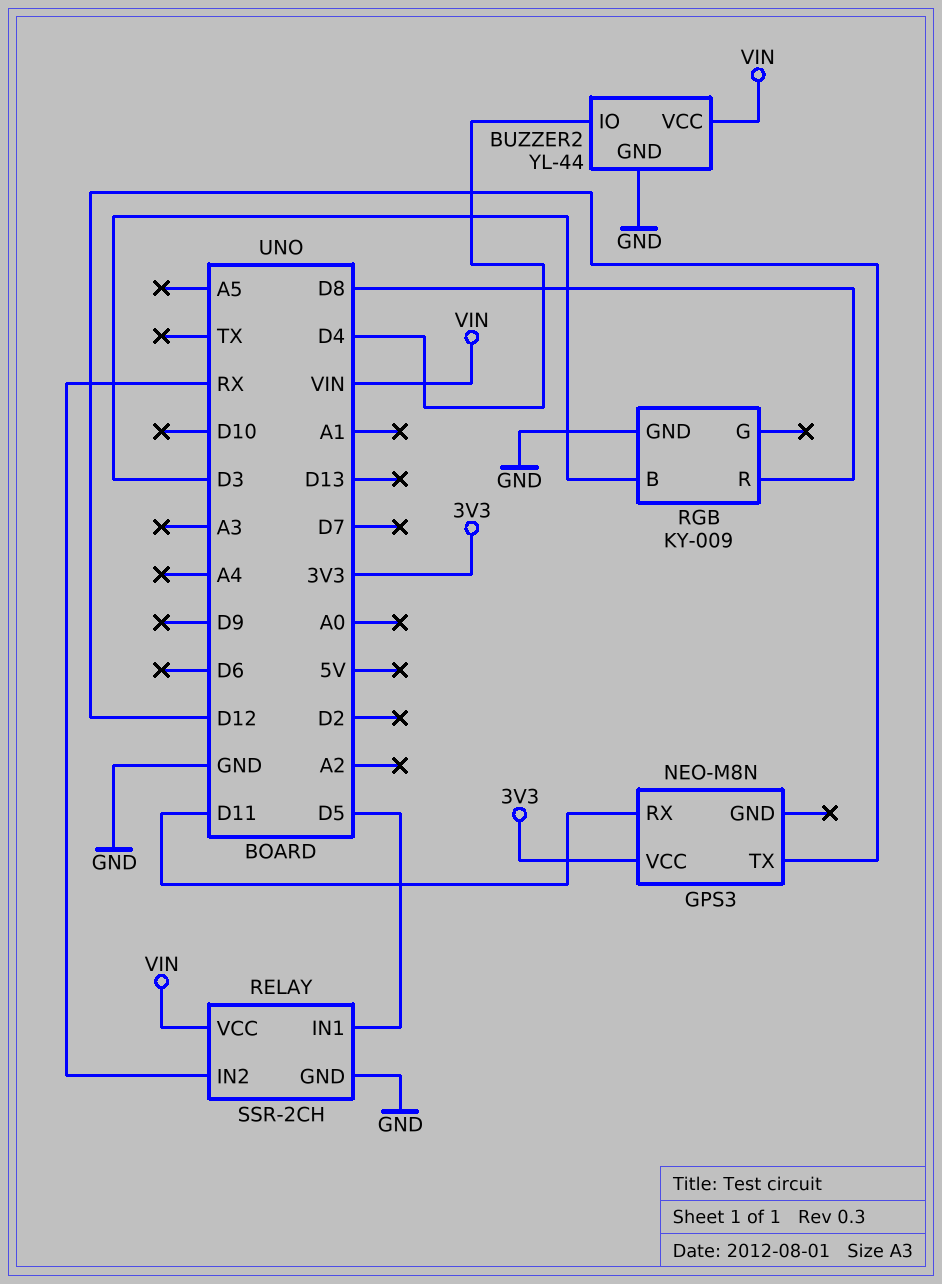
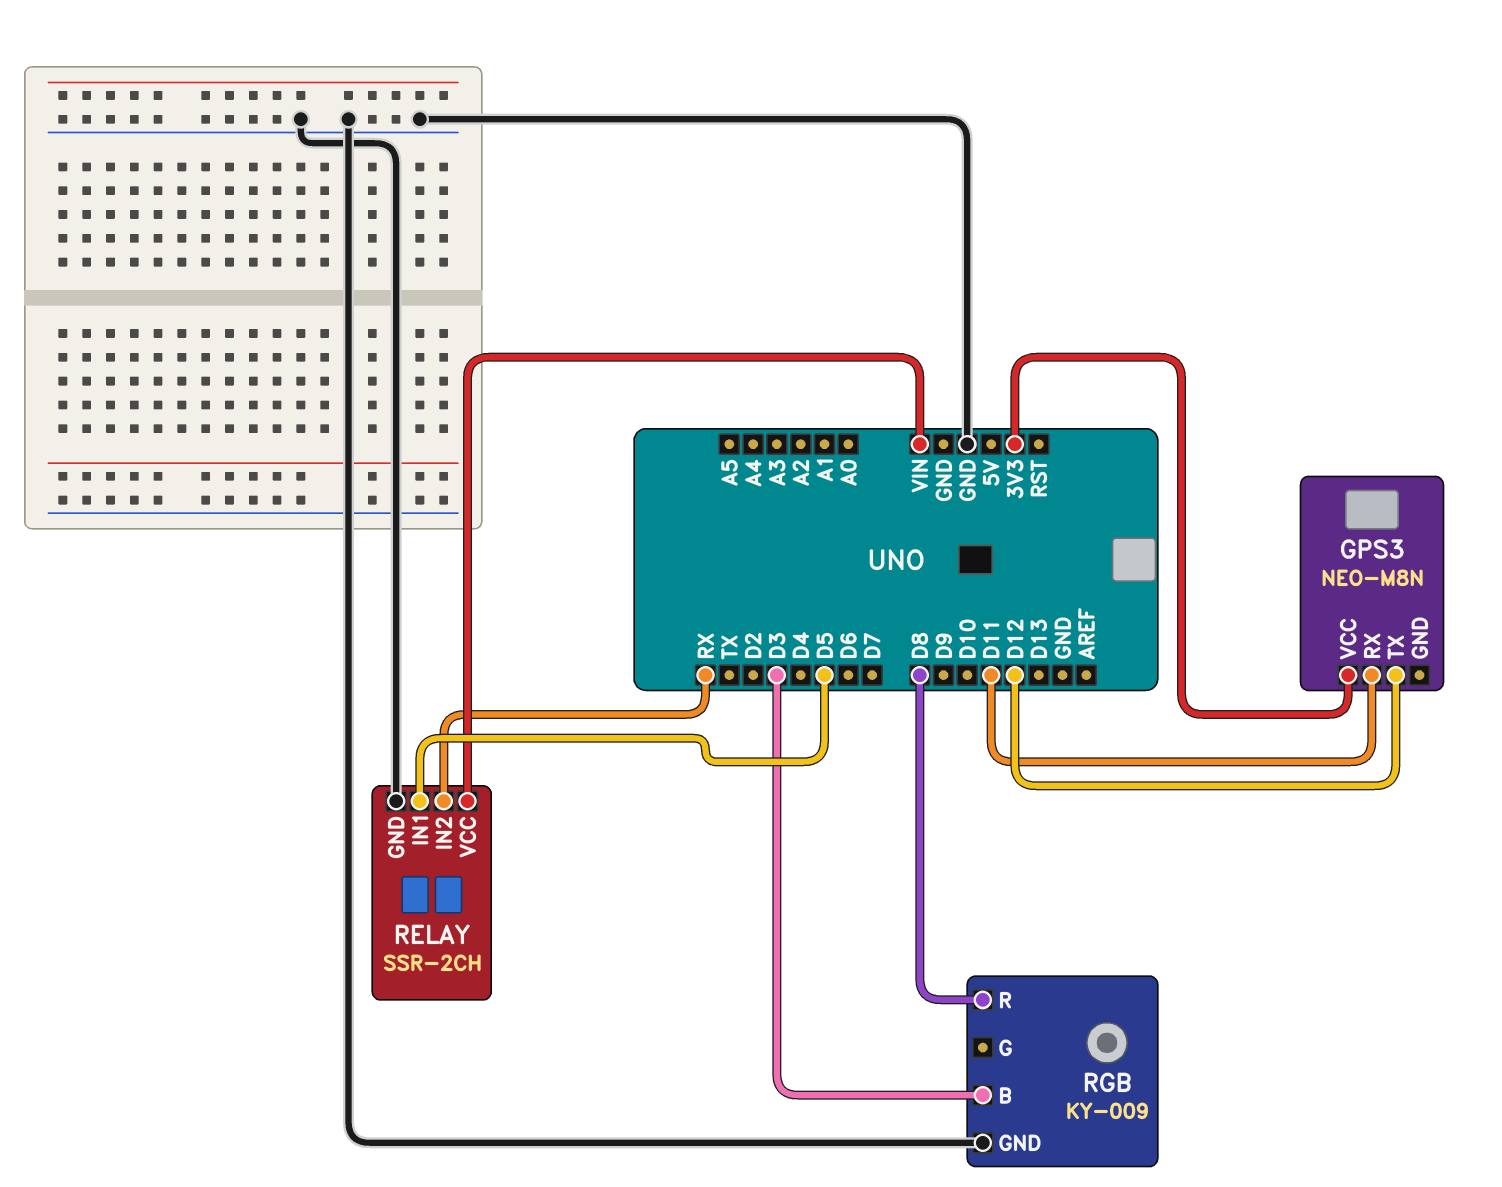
BUZZER2: YL-44 -> none
BUZZER2 pin GND: GND -> none
BUZZER2 pin IO: D4 -> none
BUZZER2 pin VCC: VIN -> none

